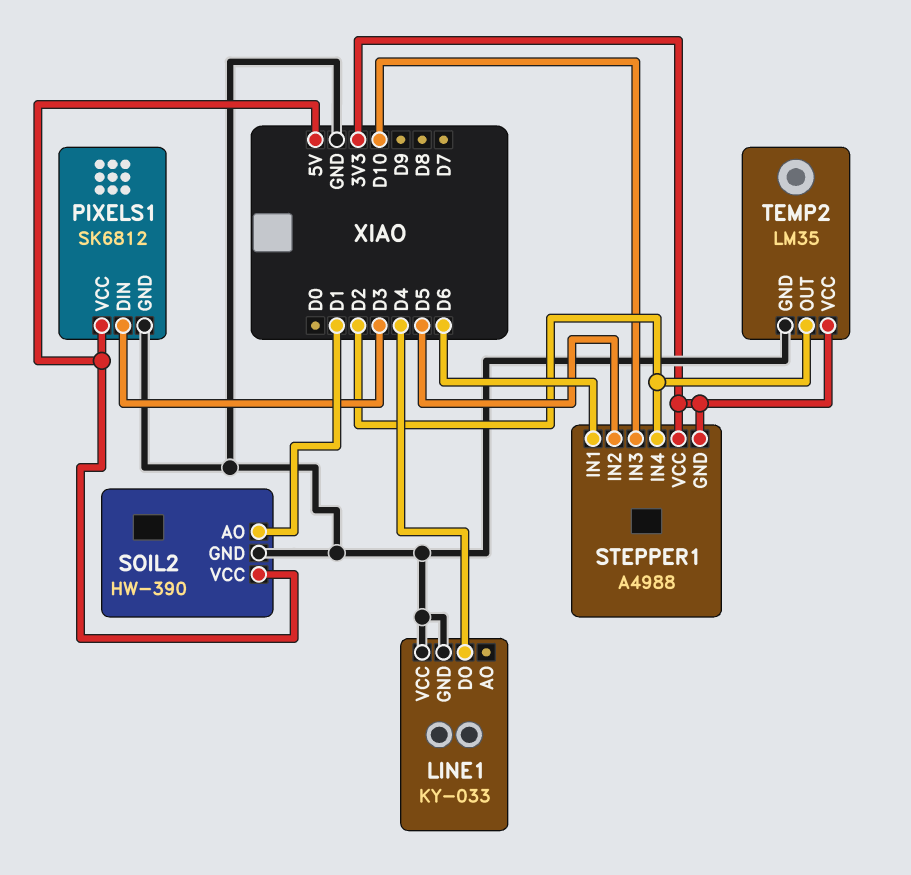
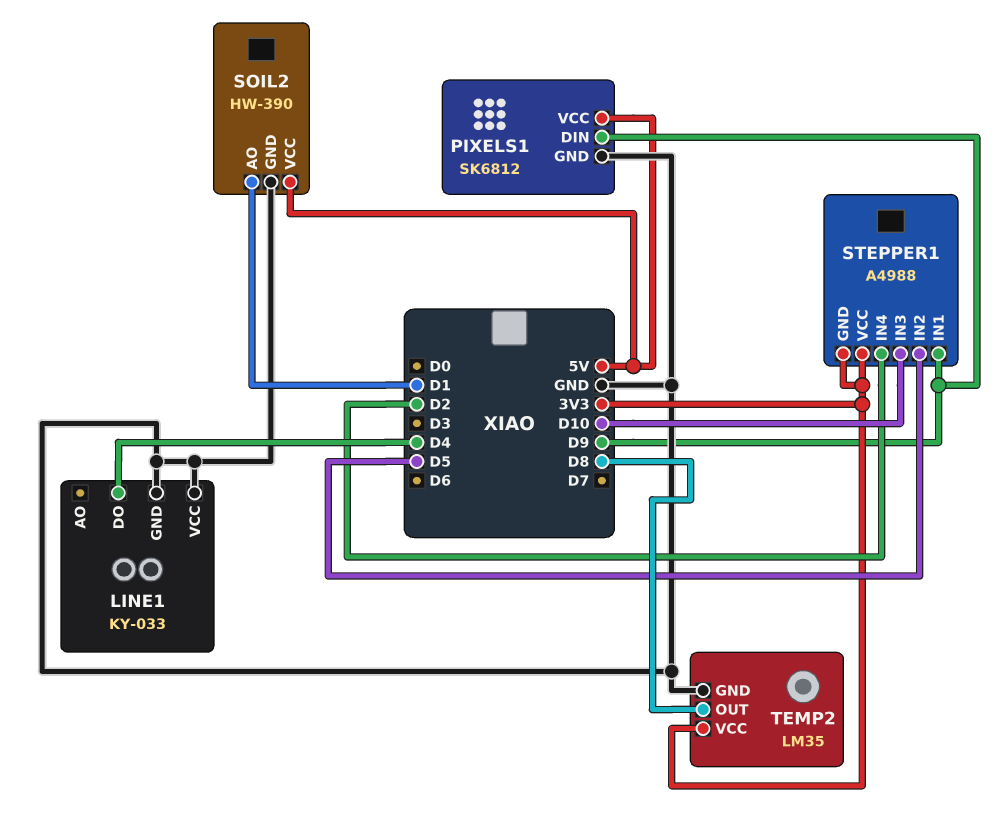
PIXELS1 pin DIN: D3 -> D9
STEPPER1 pin IN1: D6 -> D9
TEMP2 pin OUT: D2 -> D8

